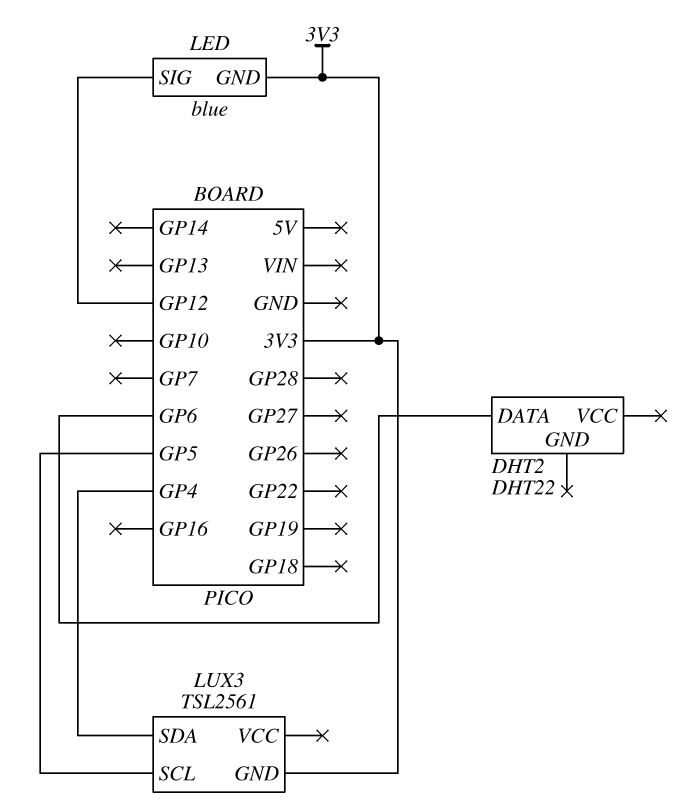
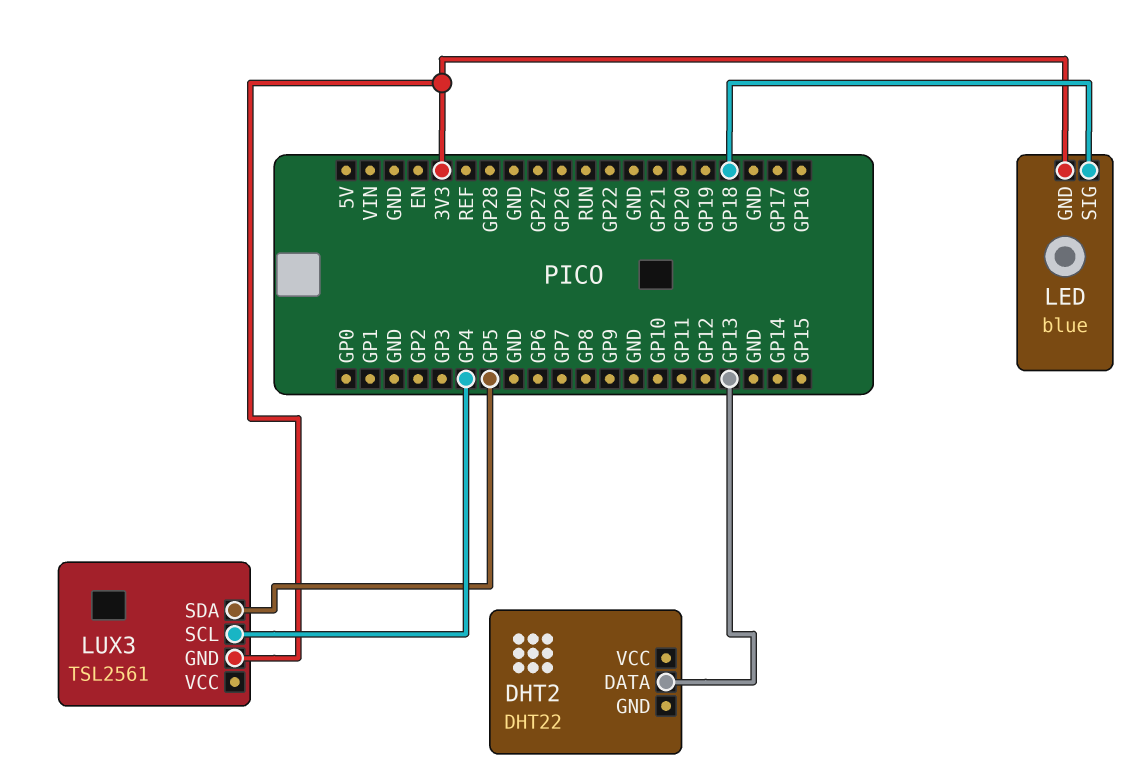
DHT2 pin DATA: GP6 -> GP13
LED pin SIG: GP12 -> GP18
LUX3 pin SCL: GP5 -> GP4
LUX3 pin SDA: GP4 -> GP5

